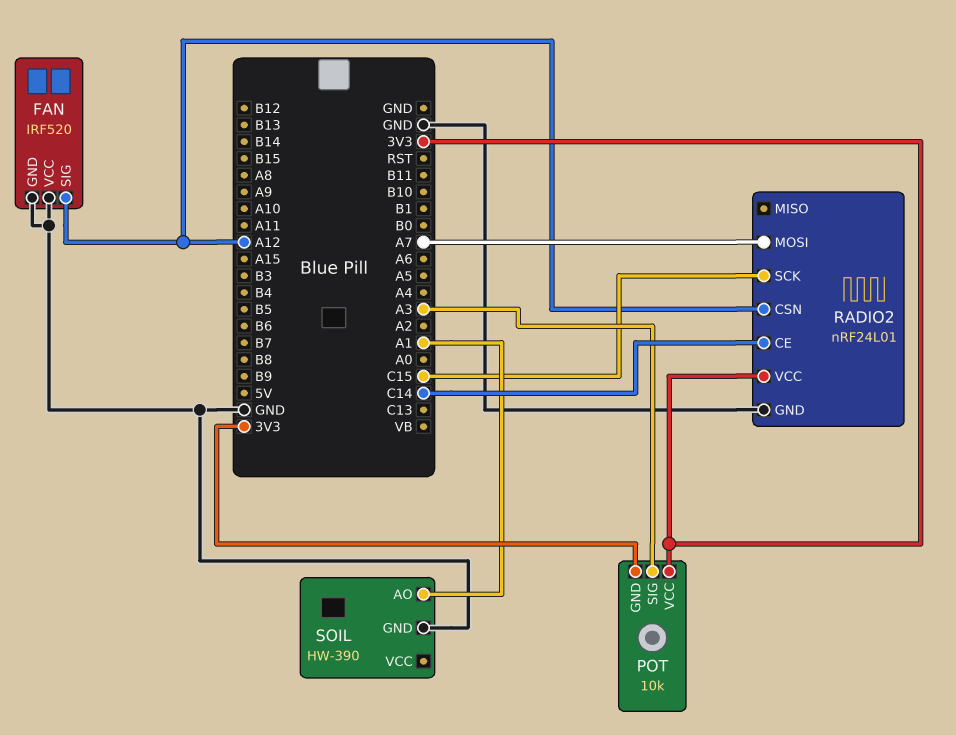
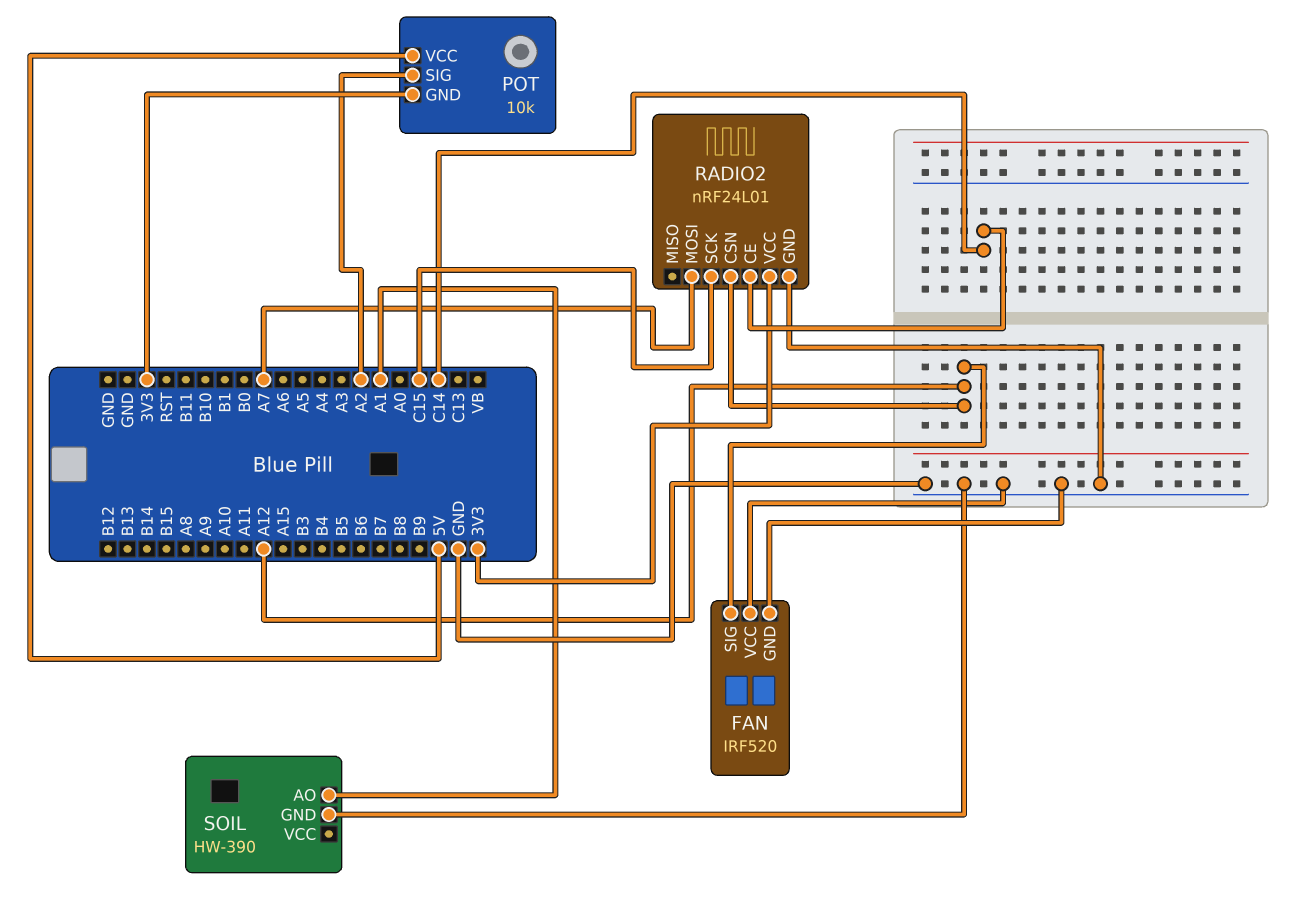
POT pin SIG: A3 -> A2
POT pin VCC: 3V3 -> 5V

